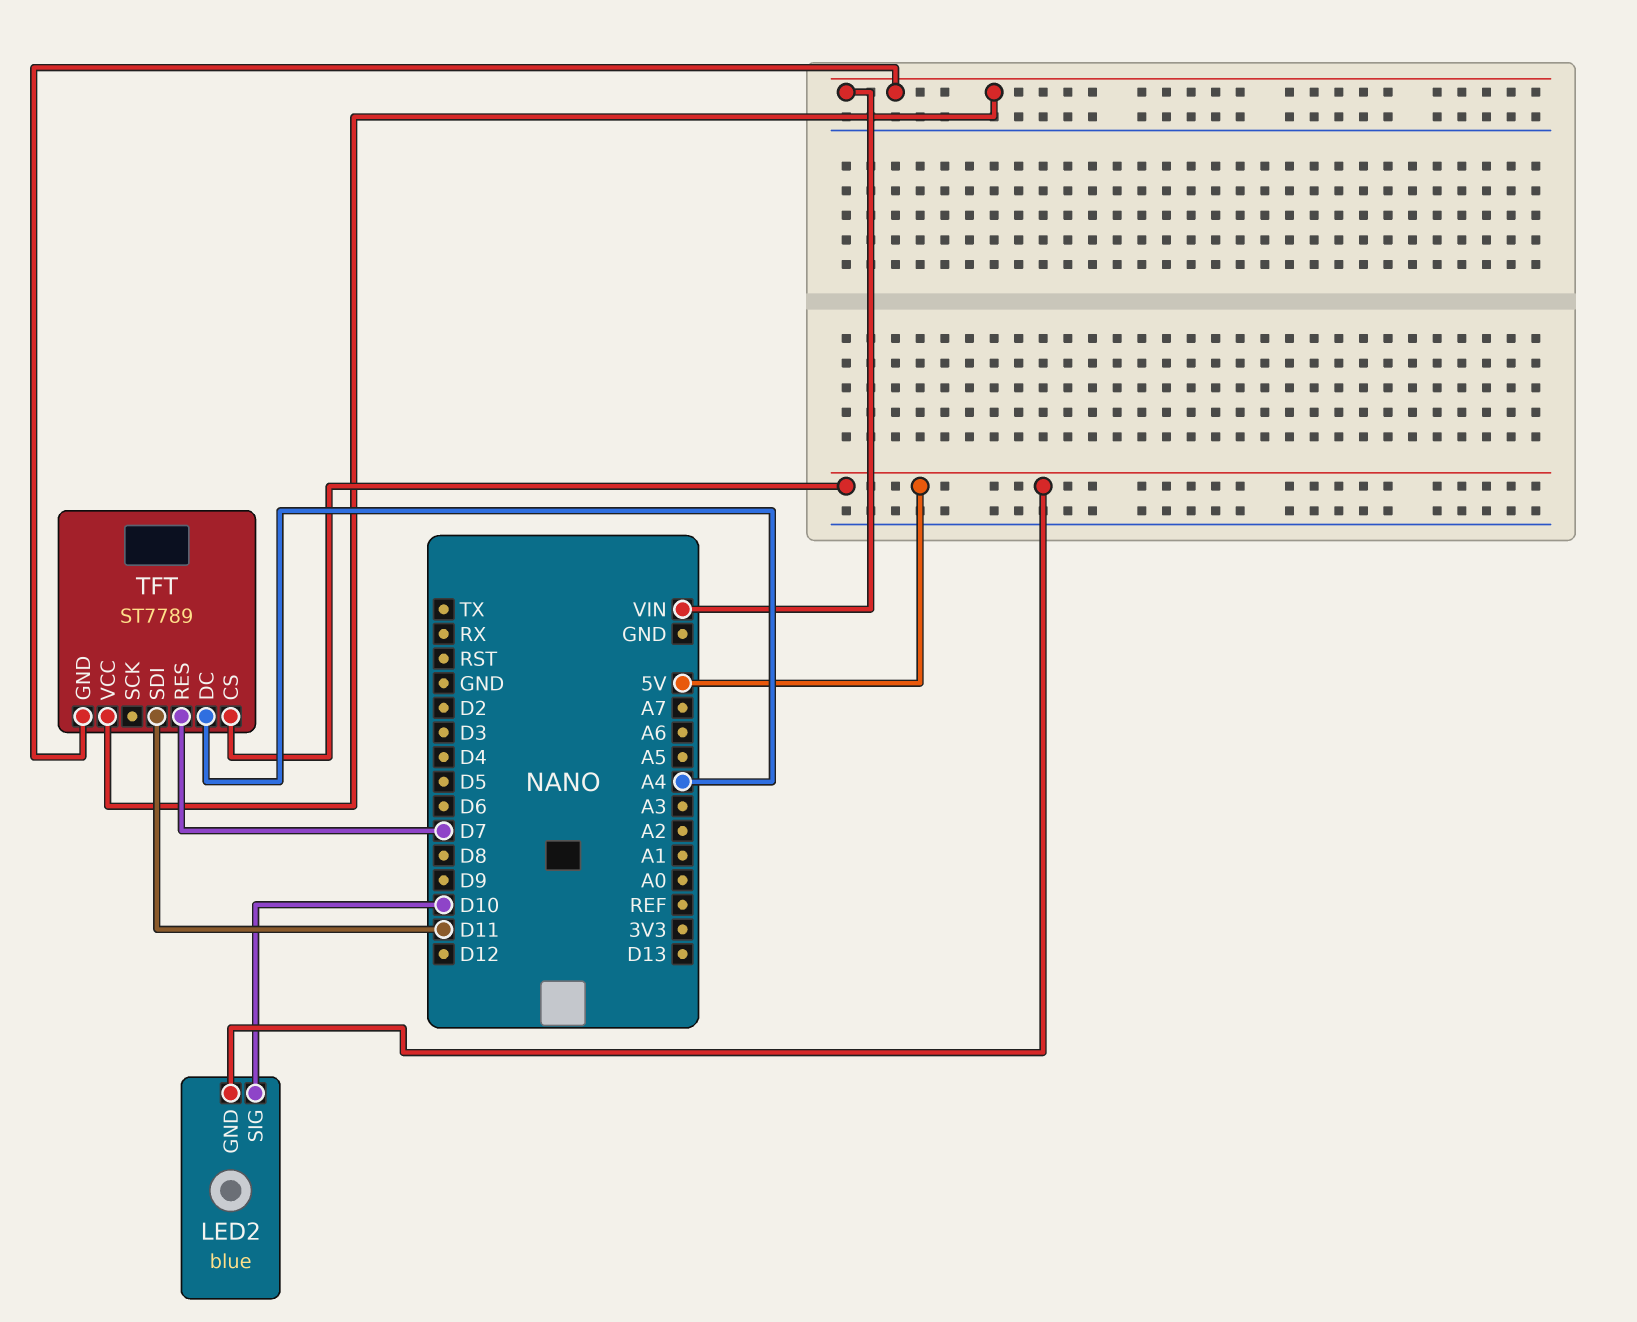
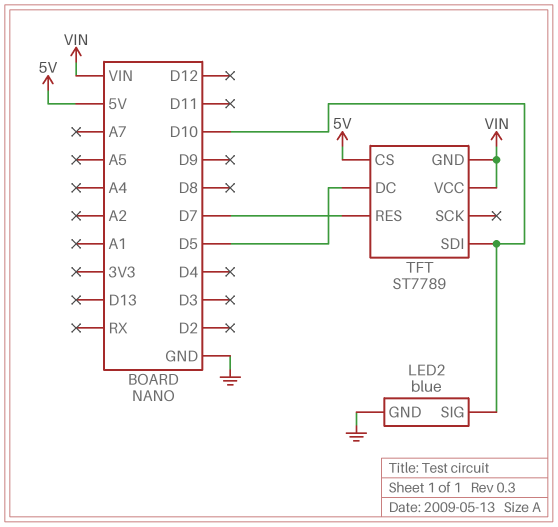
LED2 pin GND: 5V -> GND
TFT pin DC: A4 -> D5
TFT pin SDI: D11 -> D10

